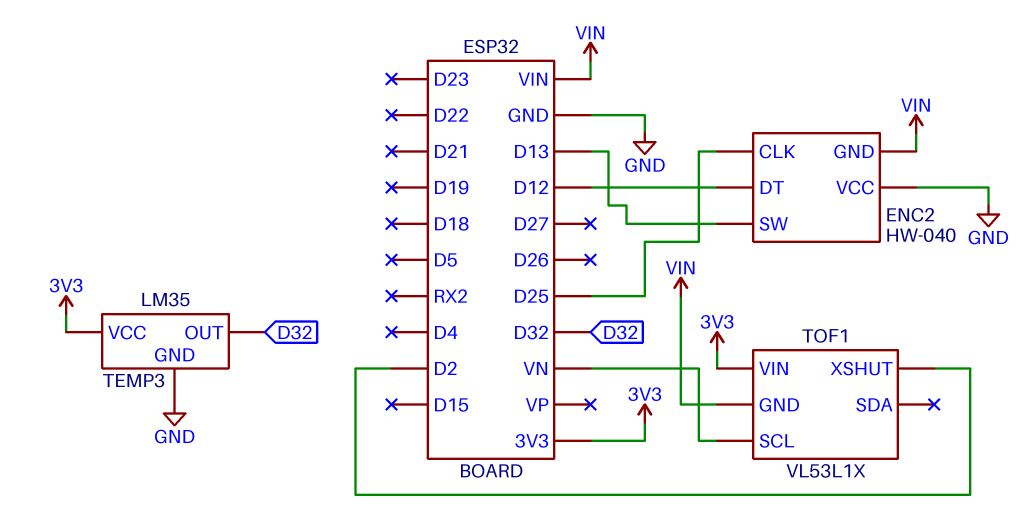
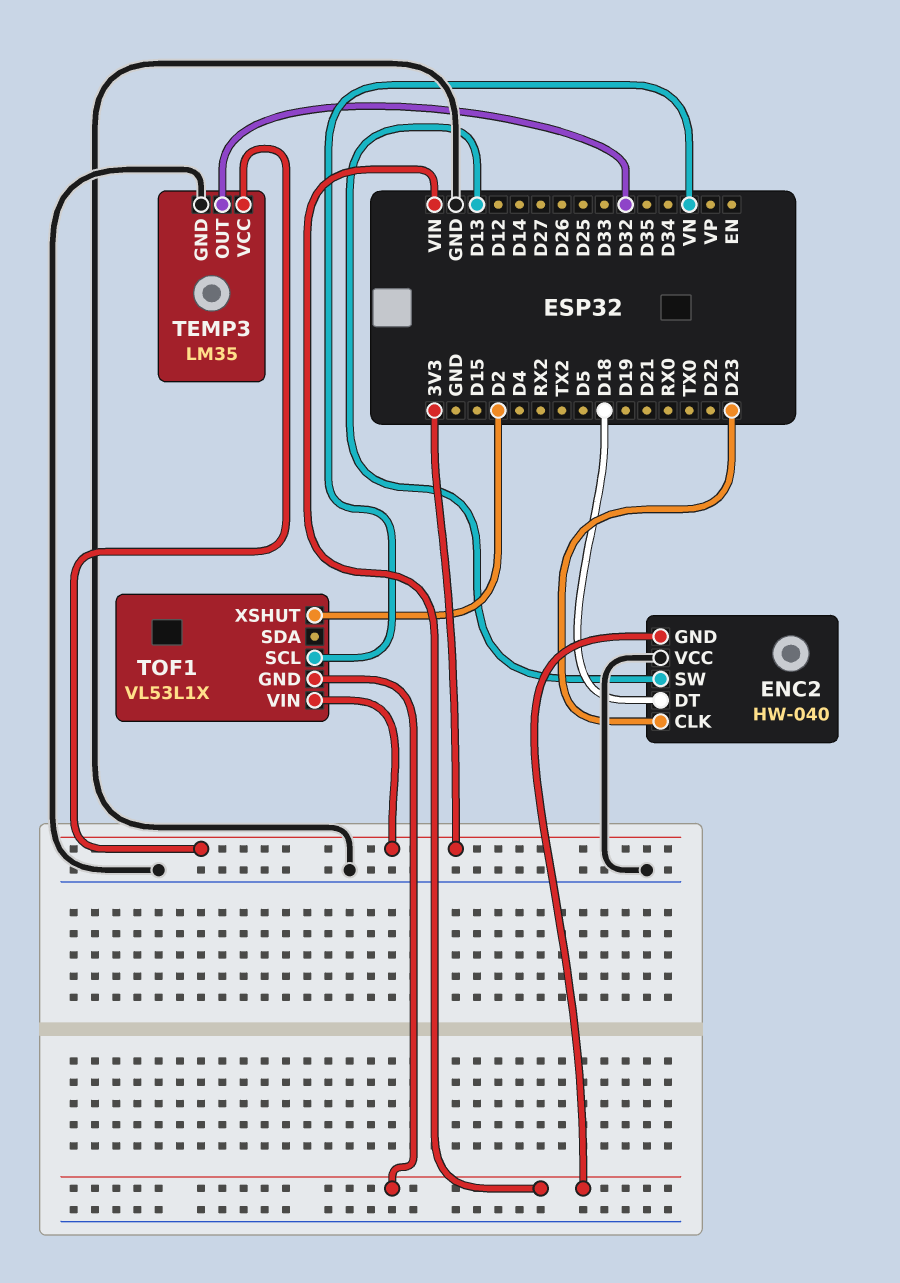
ENC2 pin CLK: D25 -> D23
ENC2 pin DT: D12 -> D18

